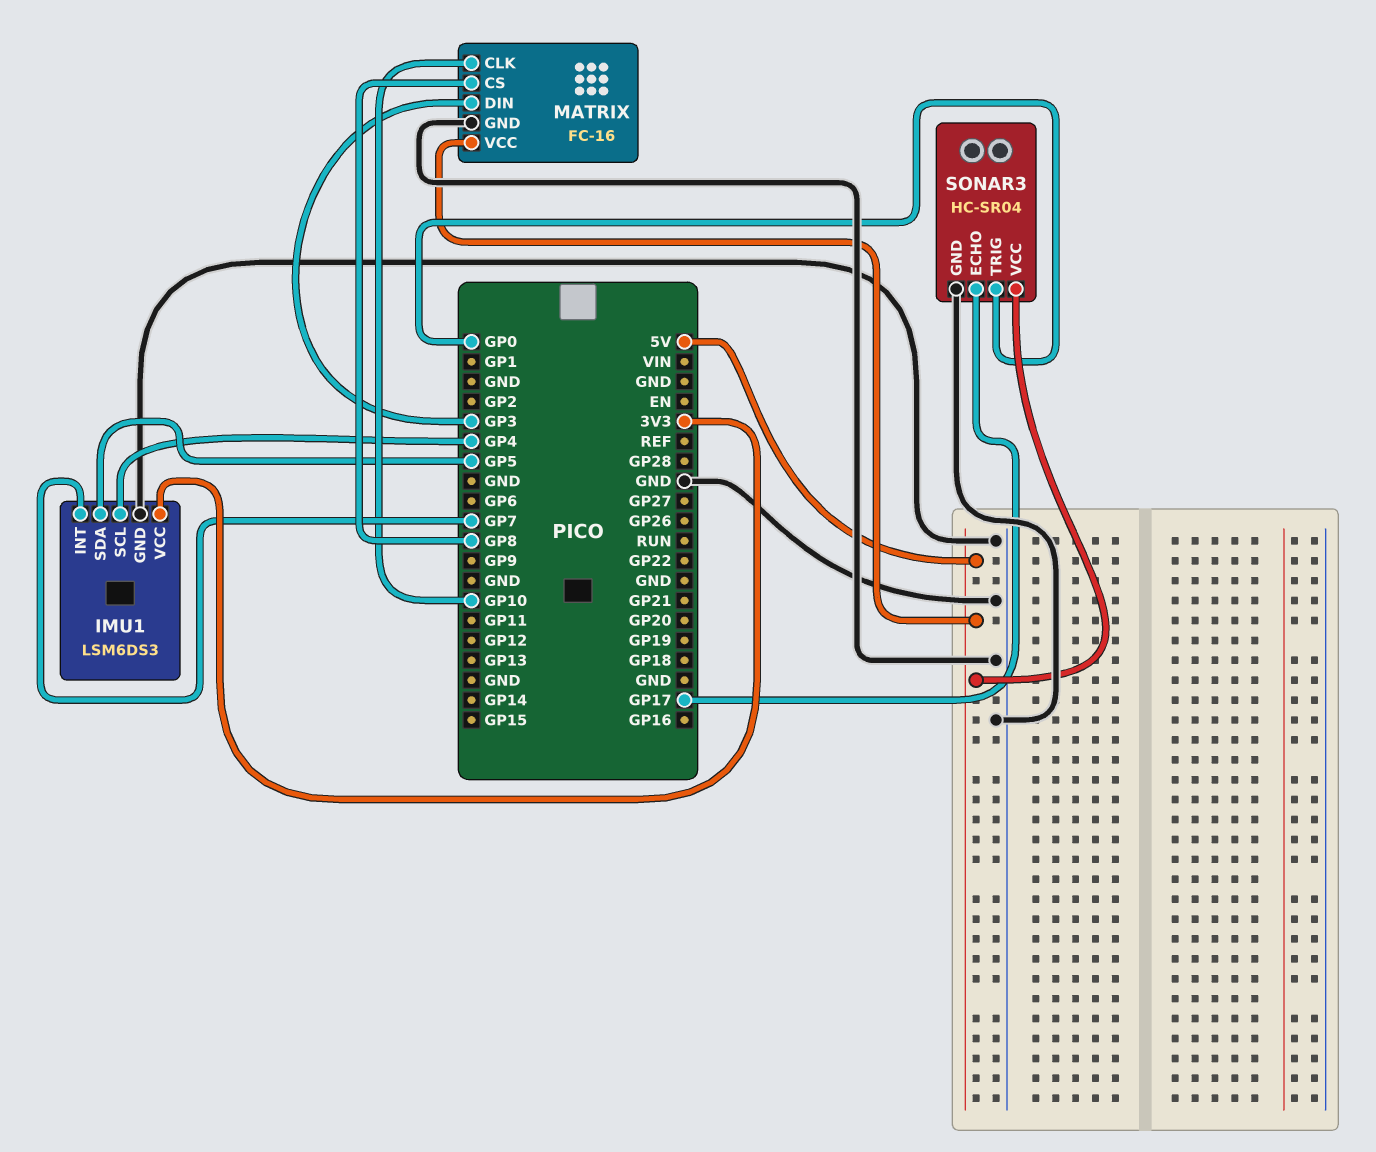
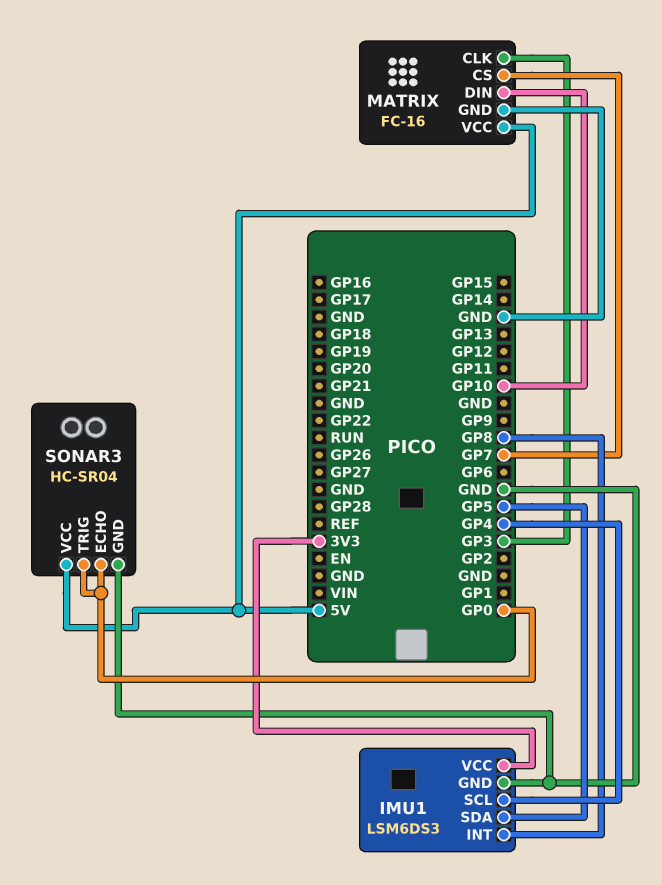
IMU1 pin INT: GP7 -> GP8
MATRIX pin CLK: GP10 -> GP3
MATRIX pin CS: GP8 -> GP7
MATRIX pin DIN: GP3 -> GP10
SONAR3 pin ECHO: GP17 -> GP0

